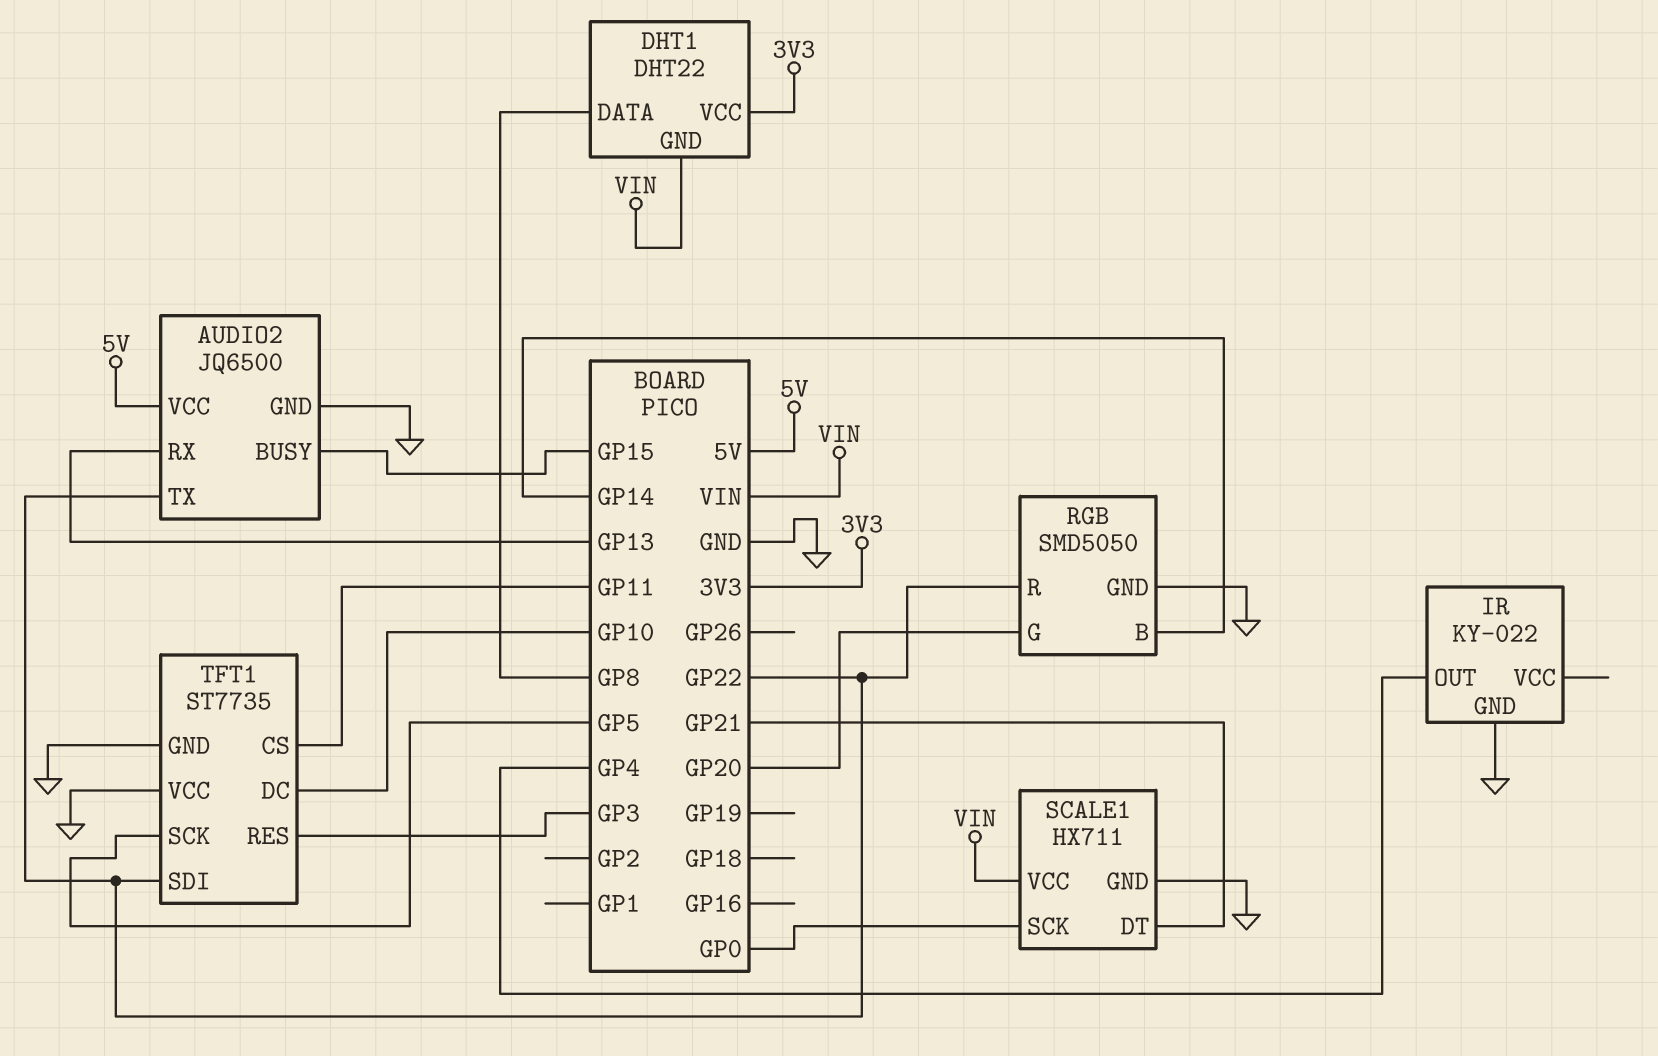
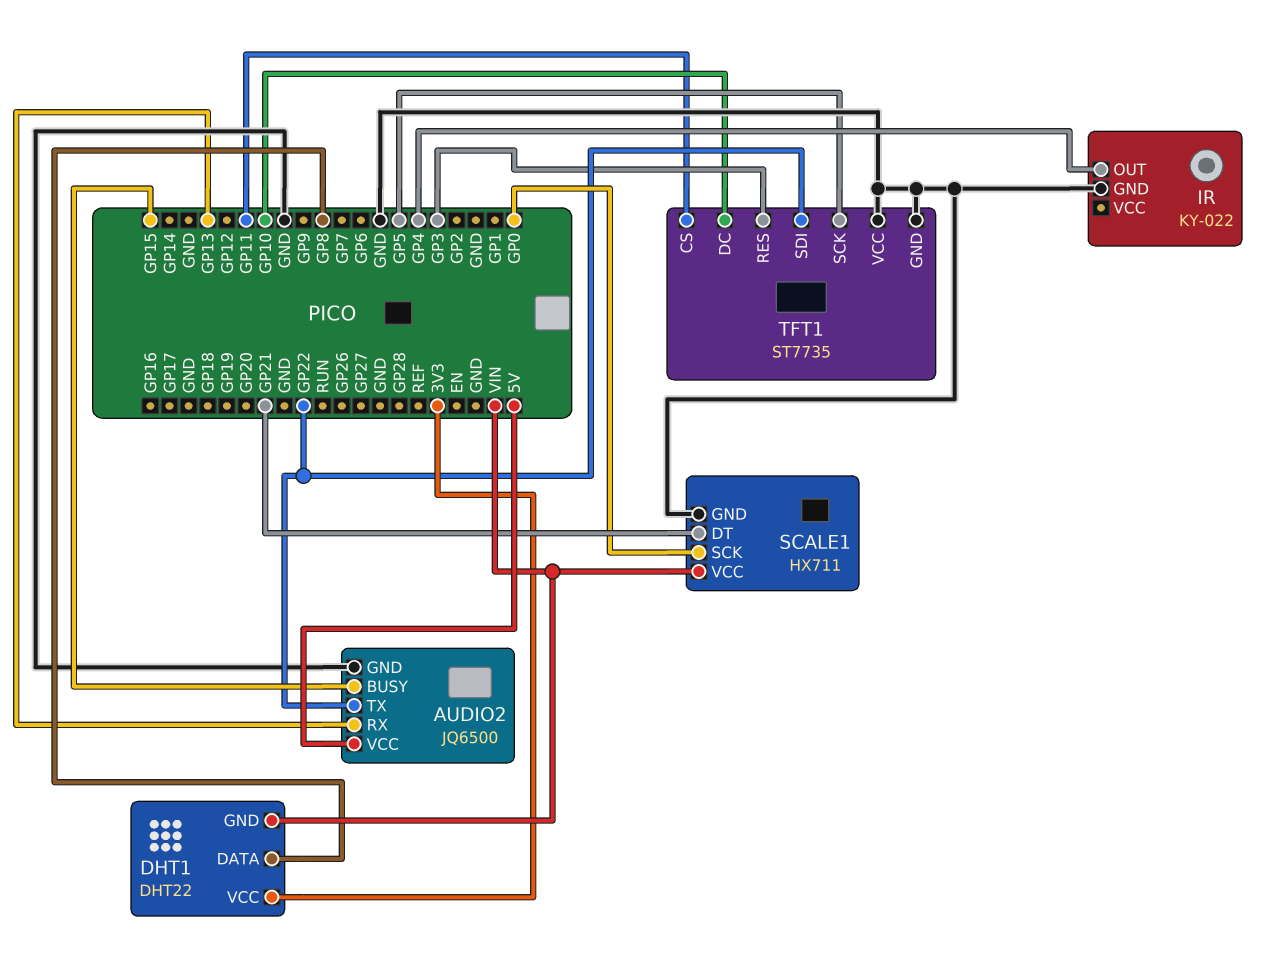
RGB: SMD5050 -> none
RGB pin B: GP14 -> none
RGB pin G: GP20 -> none
RGB pin GND: GND -> none
RGB pin R: GP22 -> none

